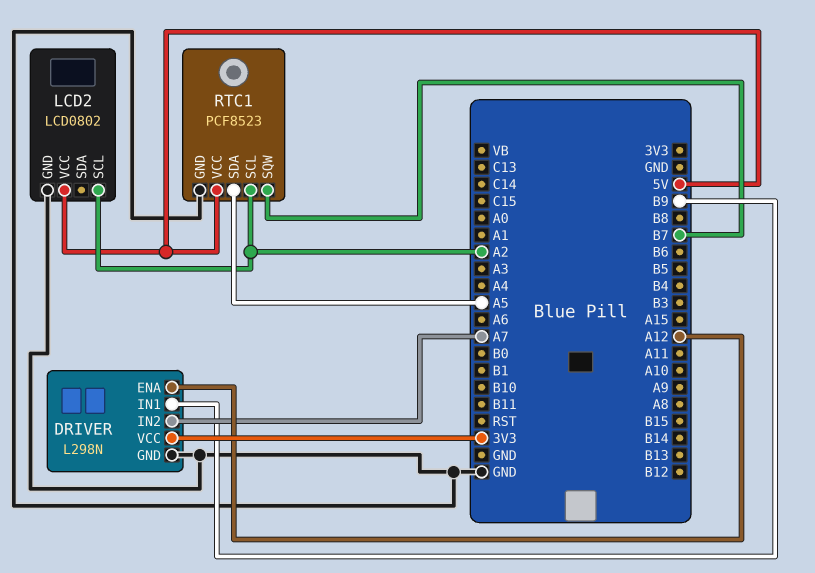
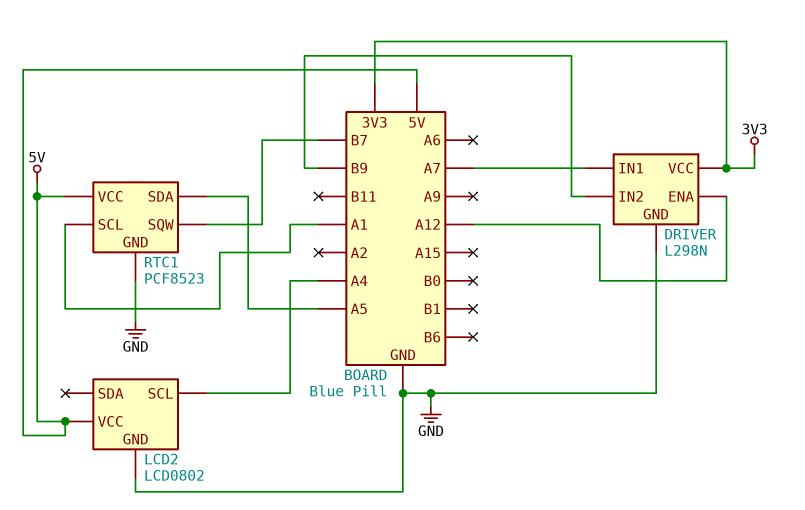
DRIVER pin IN1: B9 -> A7
DRIVER pin IN2: A7 -> B9
LCD2 pin SCL: A2 -> A4
RTC1 pin SCL: A2 -> A1

